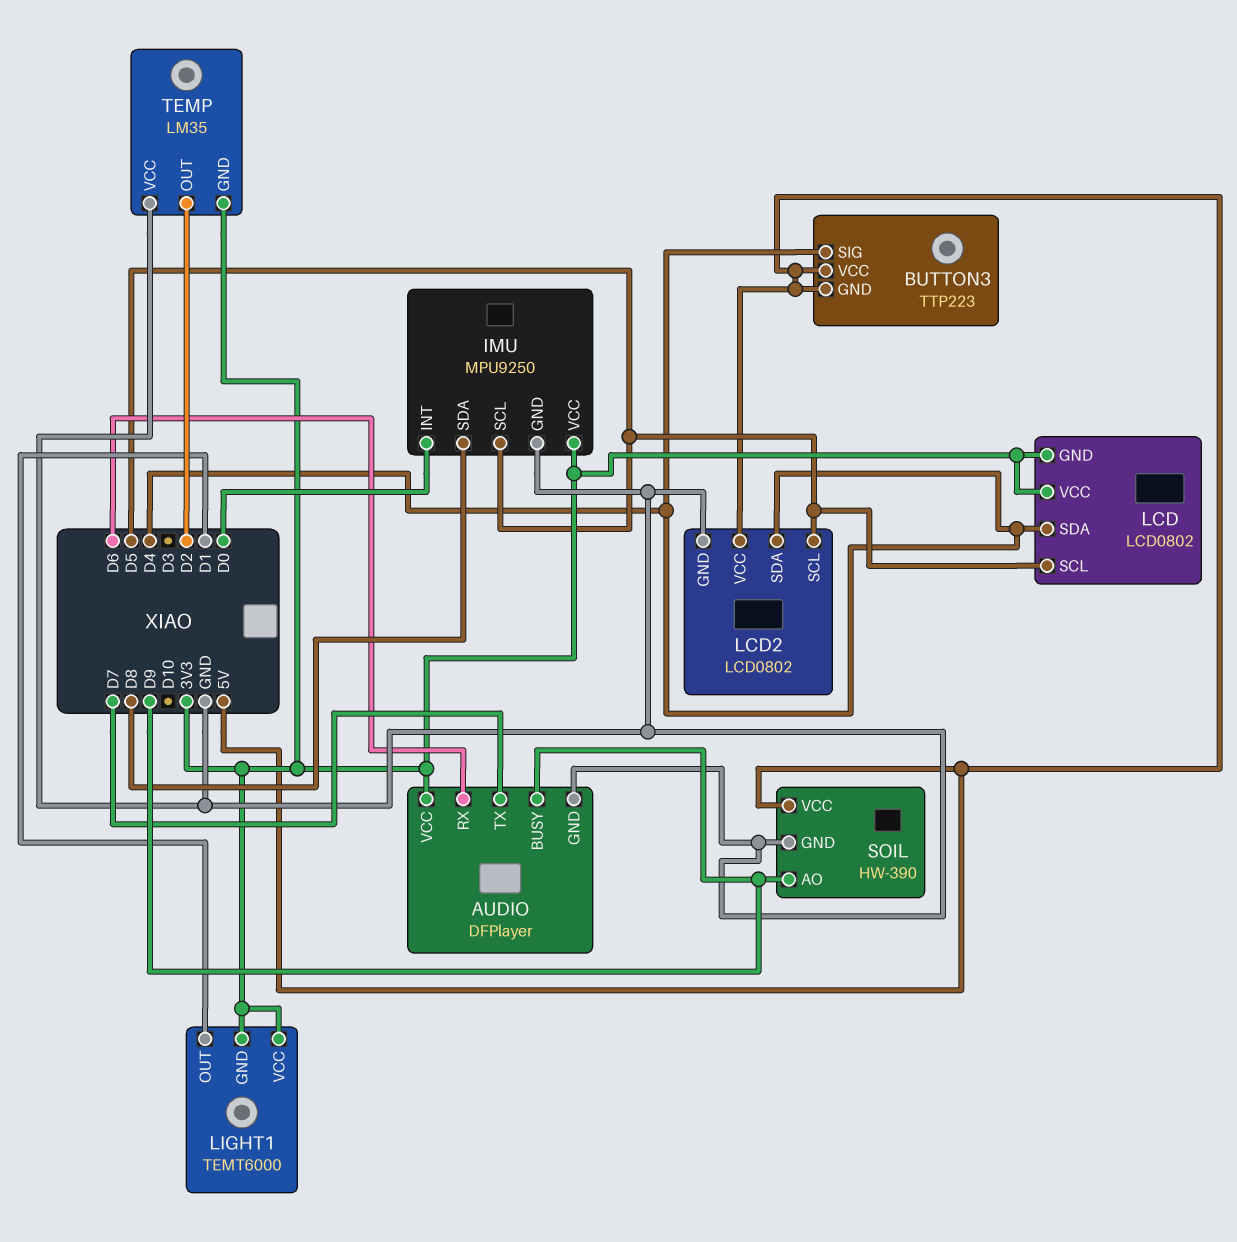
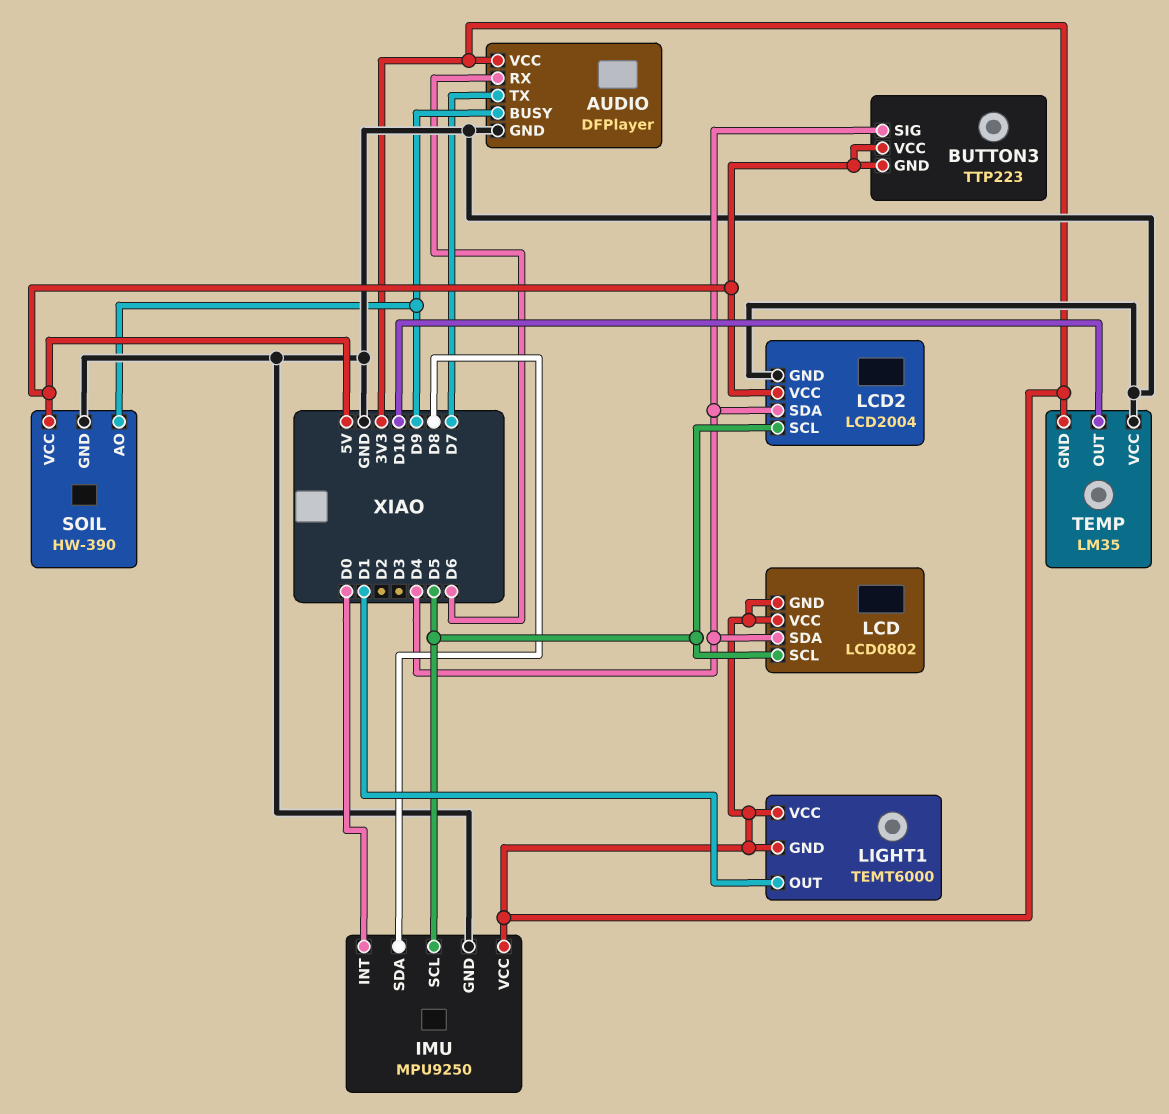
LCD2: LCD0802 -> LCD2004
TEMP pin OUT: D2 -> D10

